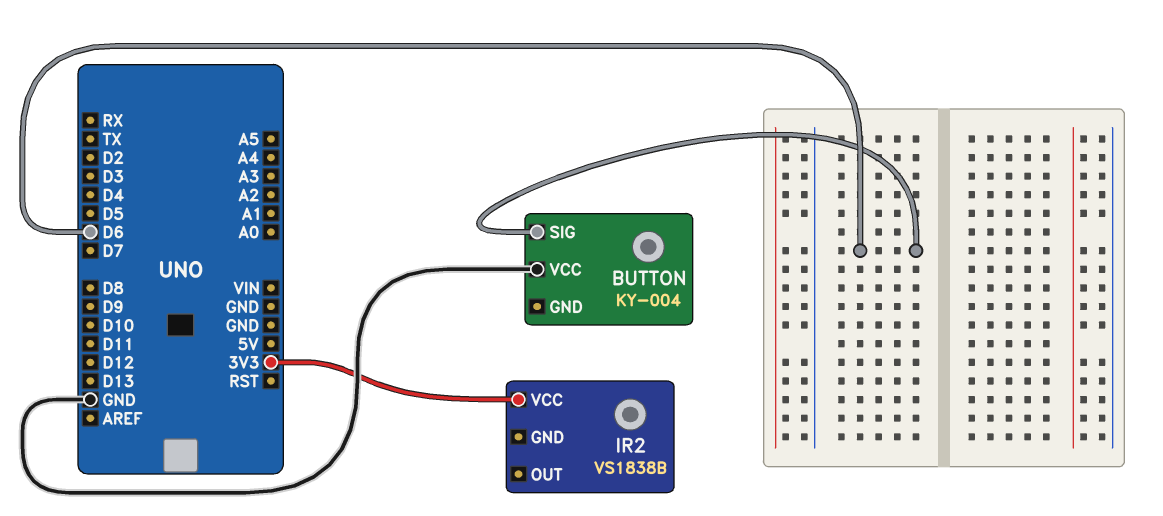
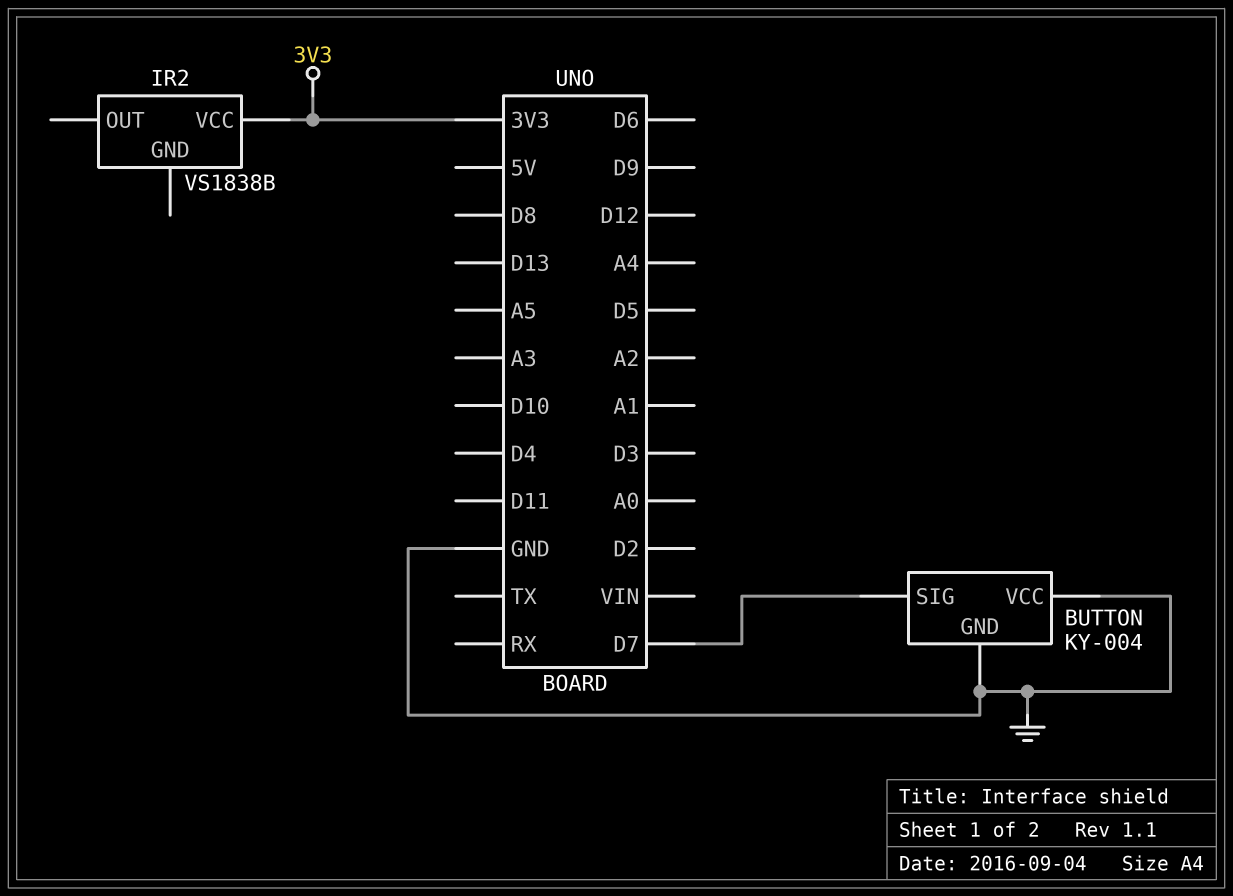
BUTTON pin GND: none -> GND
BUTTON pin SIG: D6 -> D7

